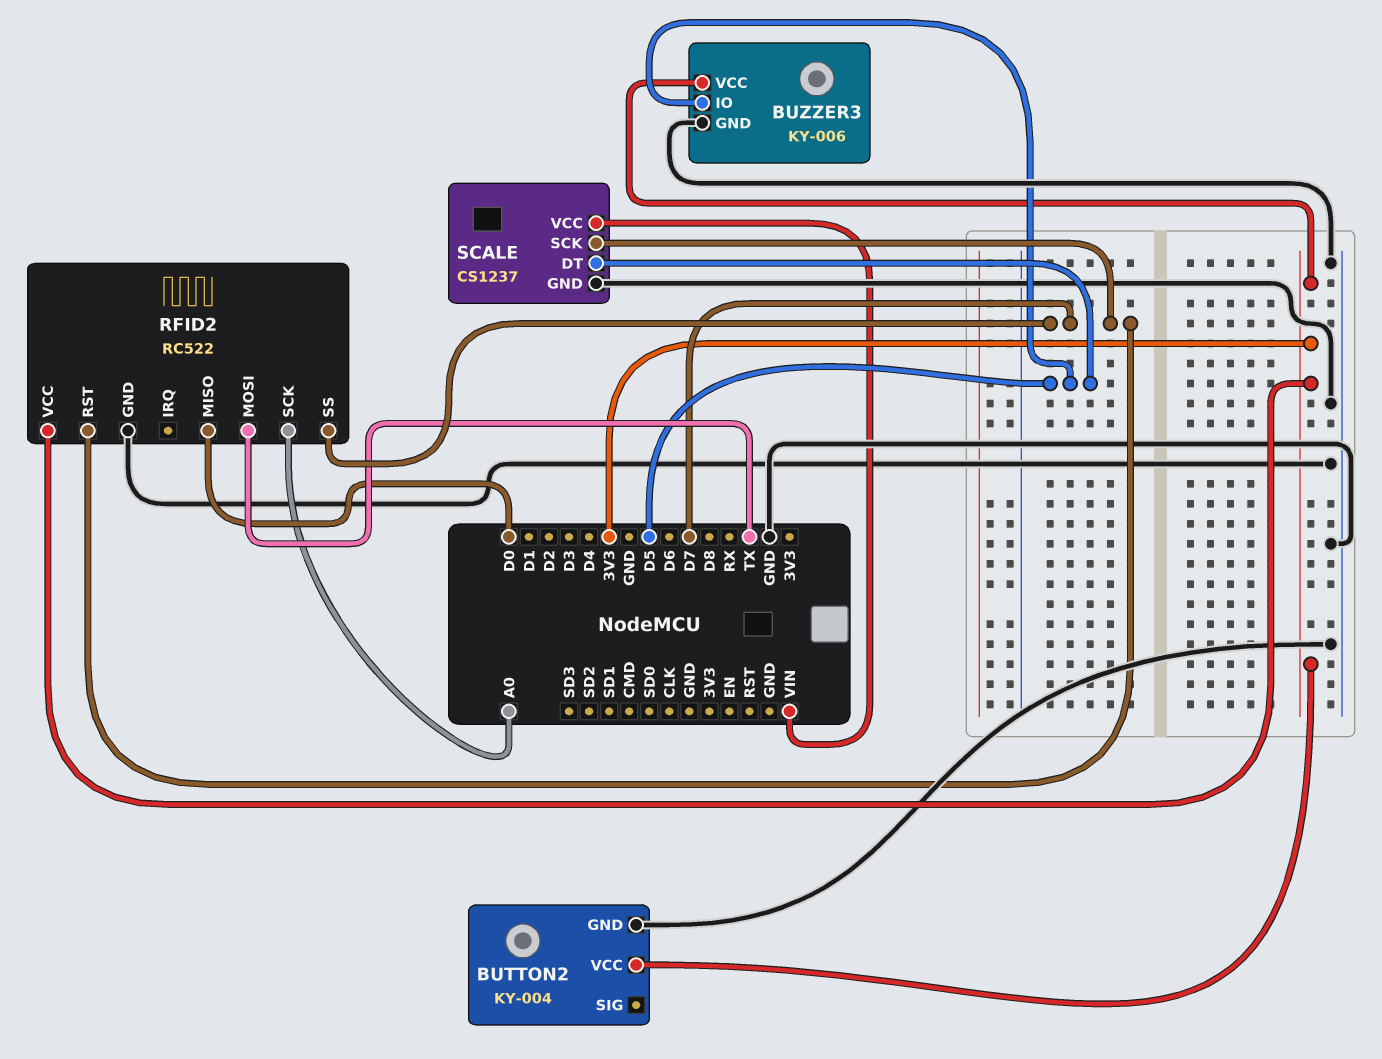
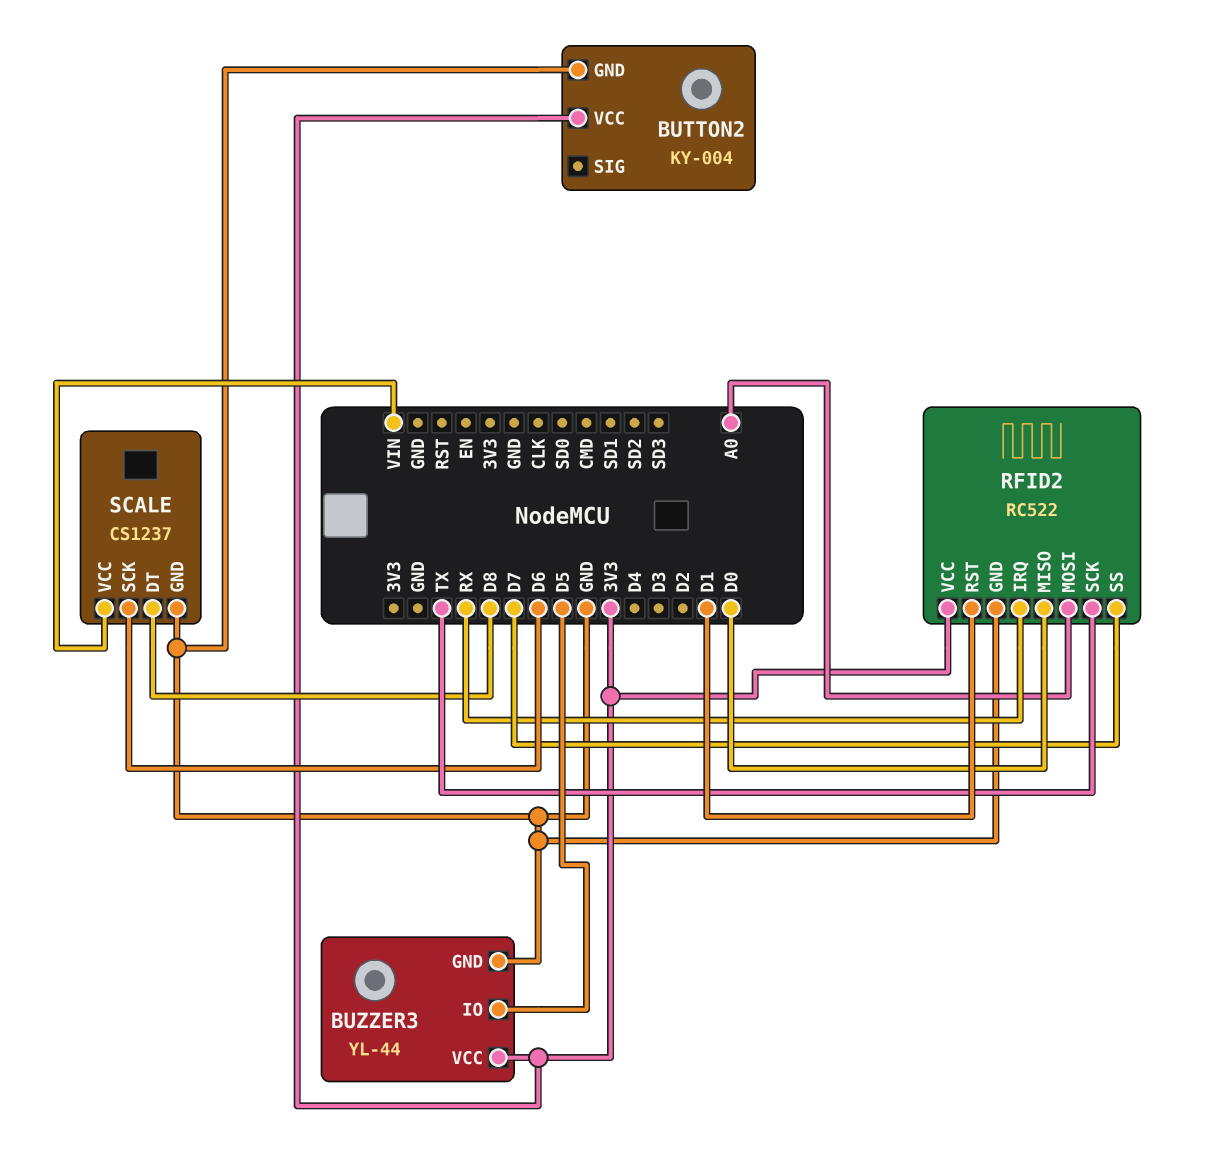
BUZZER3: KY-006 -> YL-44
RFID2 pin IRQ: none -> RX
RFID2 pin MOSI: TX -> A0
RFID2 pin RST: D7 -> D1
RFID2 pin SCK: A0 -> TX
SCALE pin DT: D5 -> D8
SCALE pin SCK: D7 -> D6

